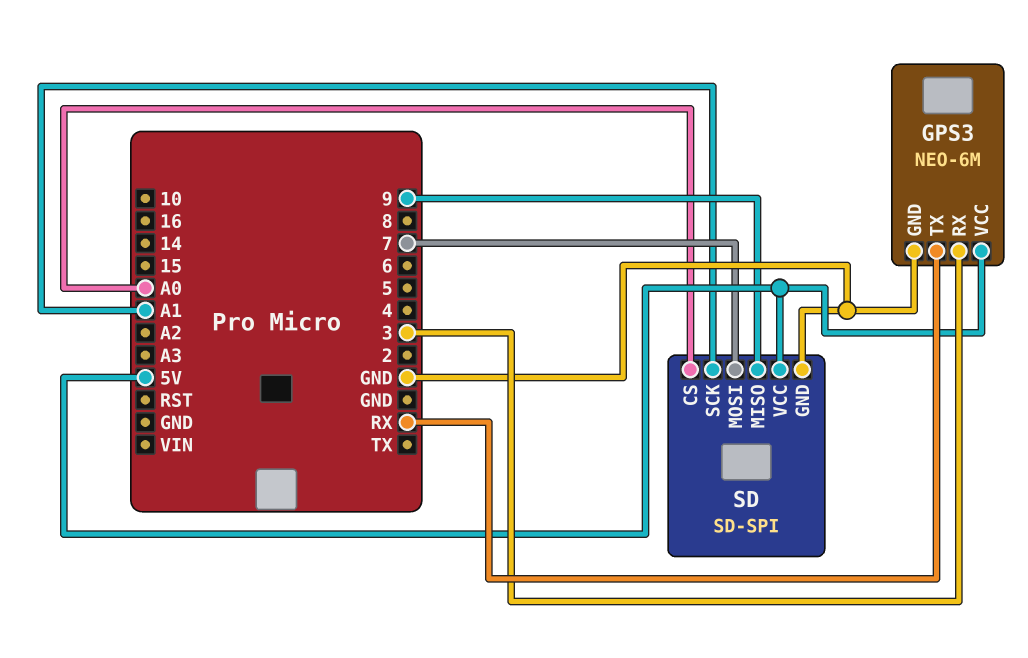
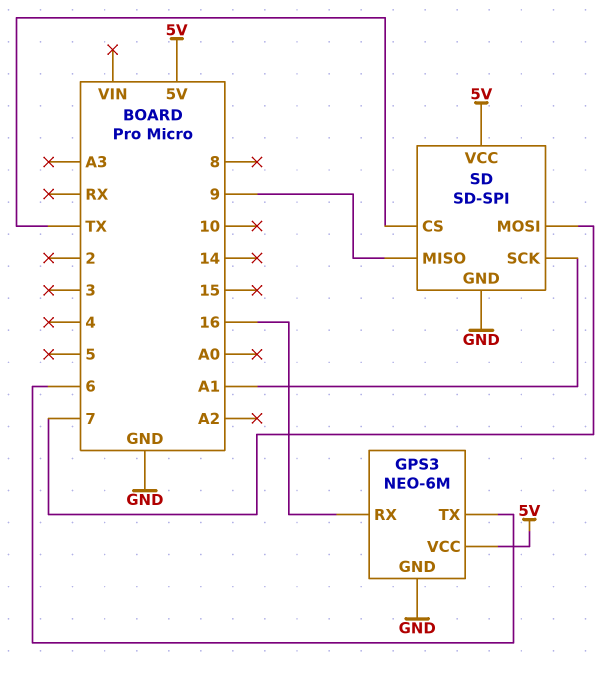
GPS3 pin RX: 3 -> 16
GPS3 pin TX: RX -> 6
SD pin CS: A0 -> TX

